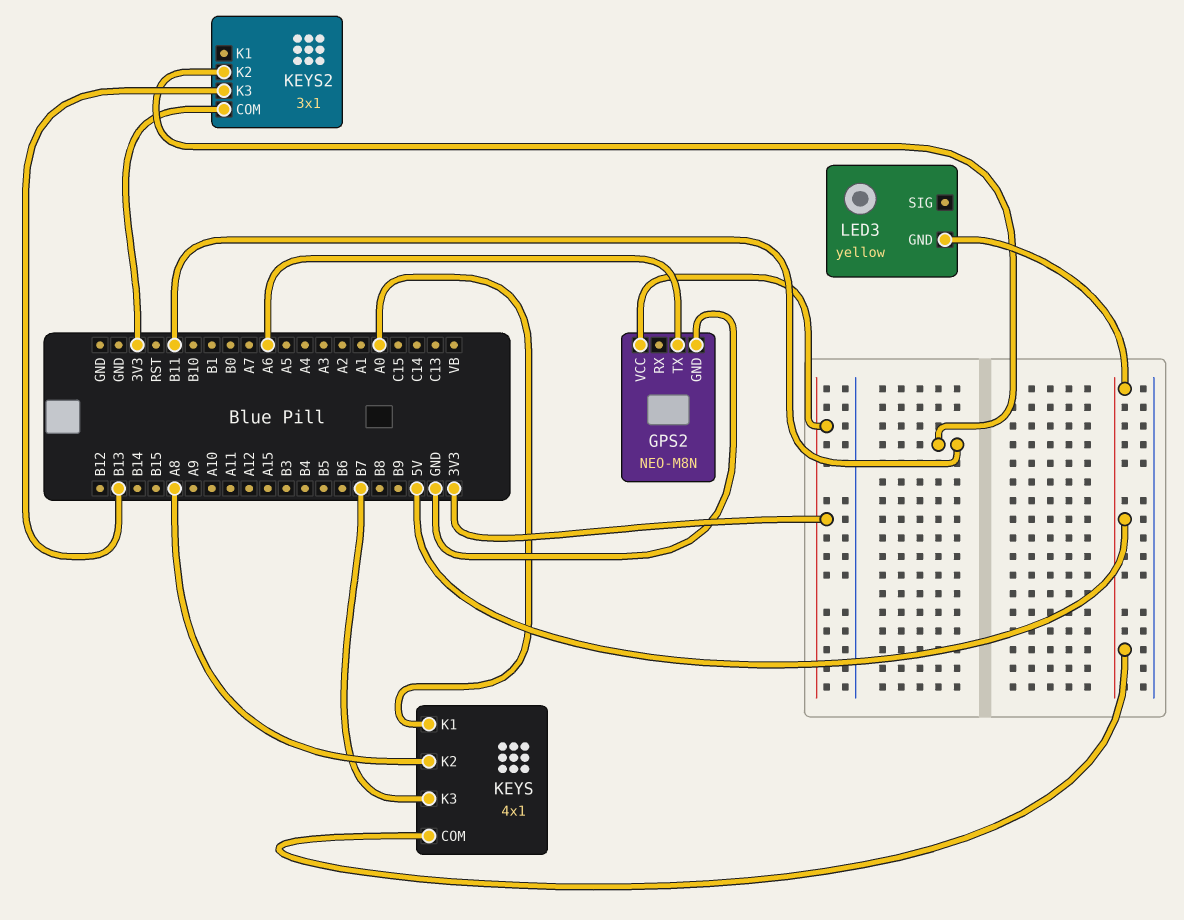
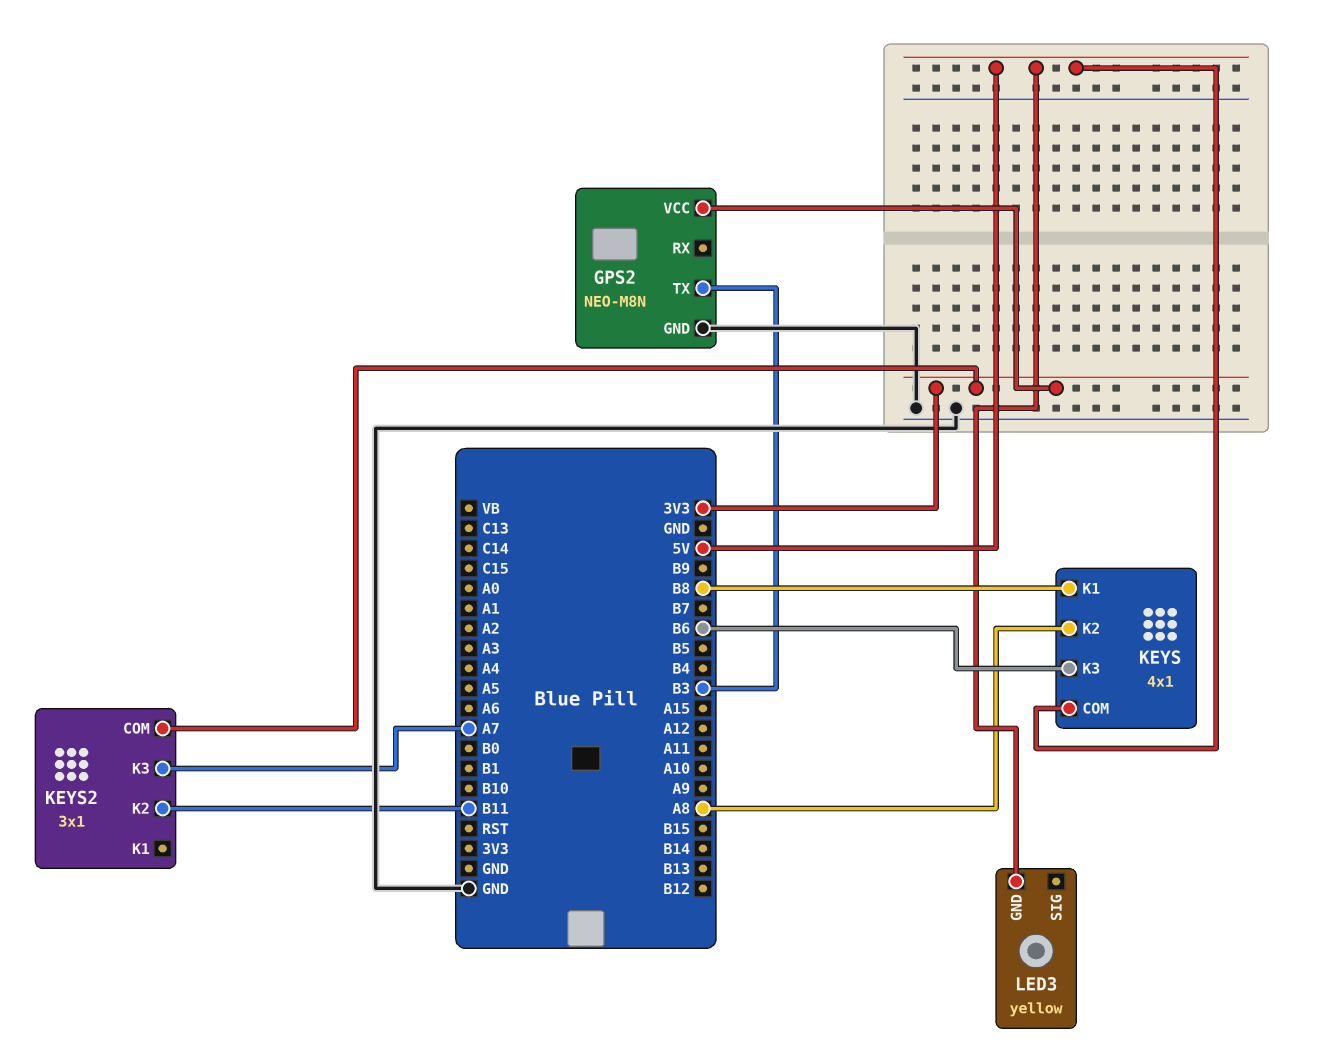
GPS2 pin TX: A6 -> B3
KEYS pin K1: A0 -> B8
KEYS pin K3: B7 -> B6
KEYS2 pin K3: B13 -> A7

